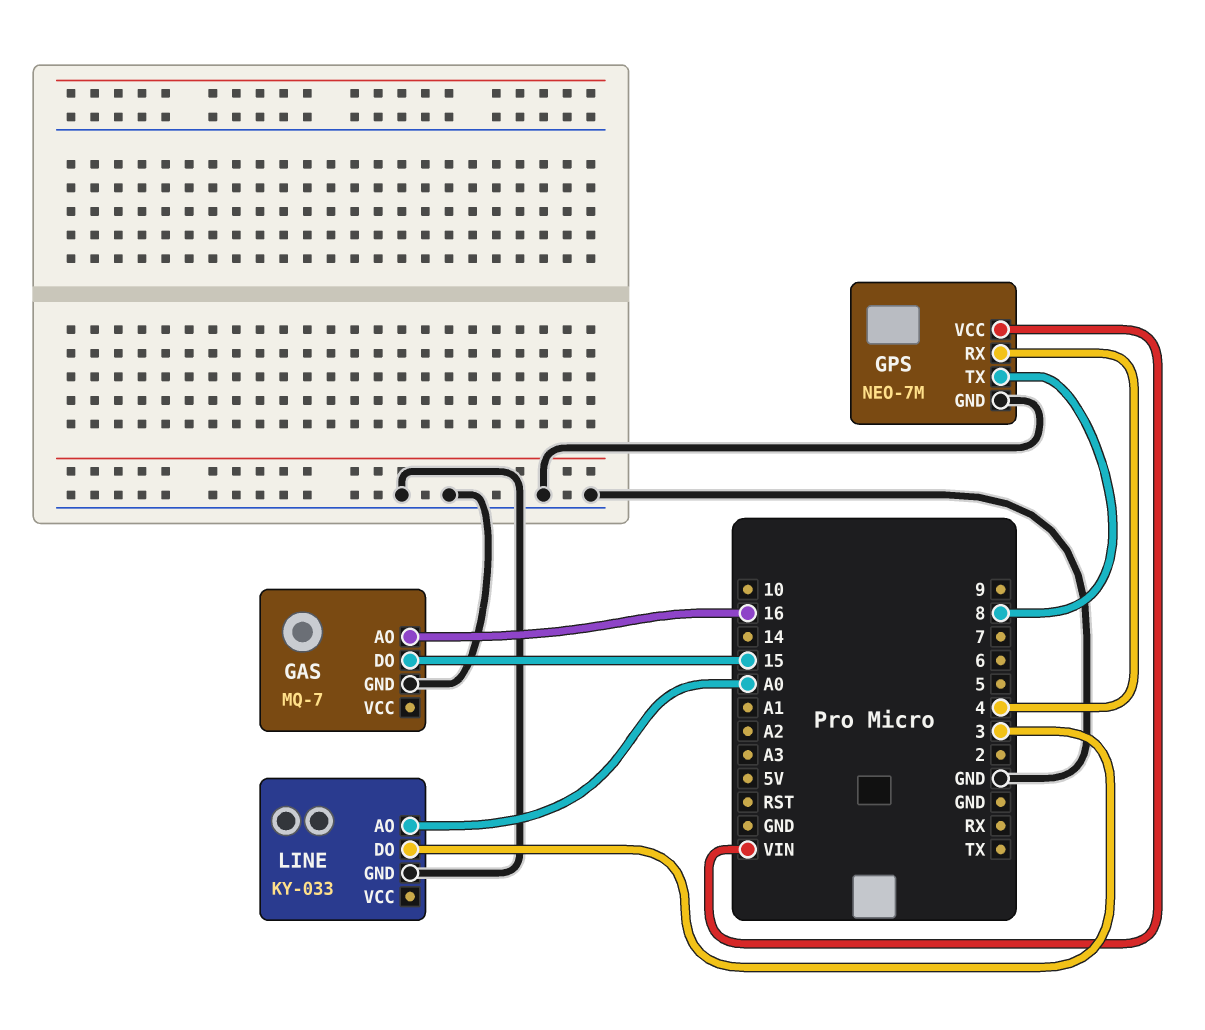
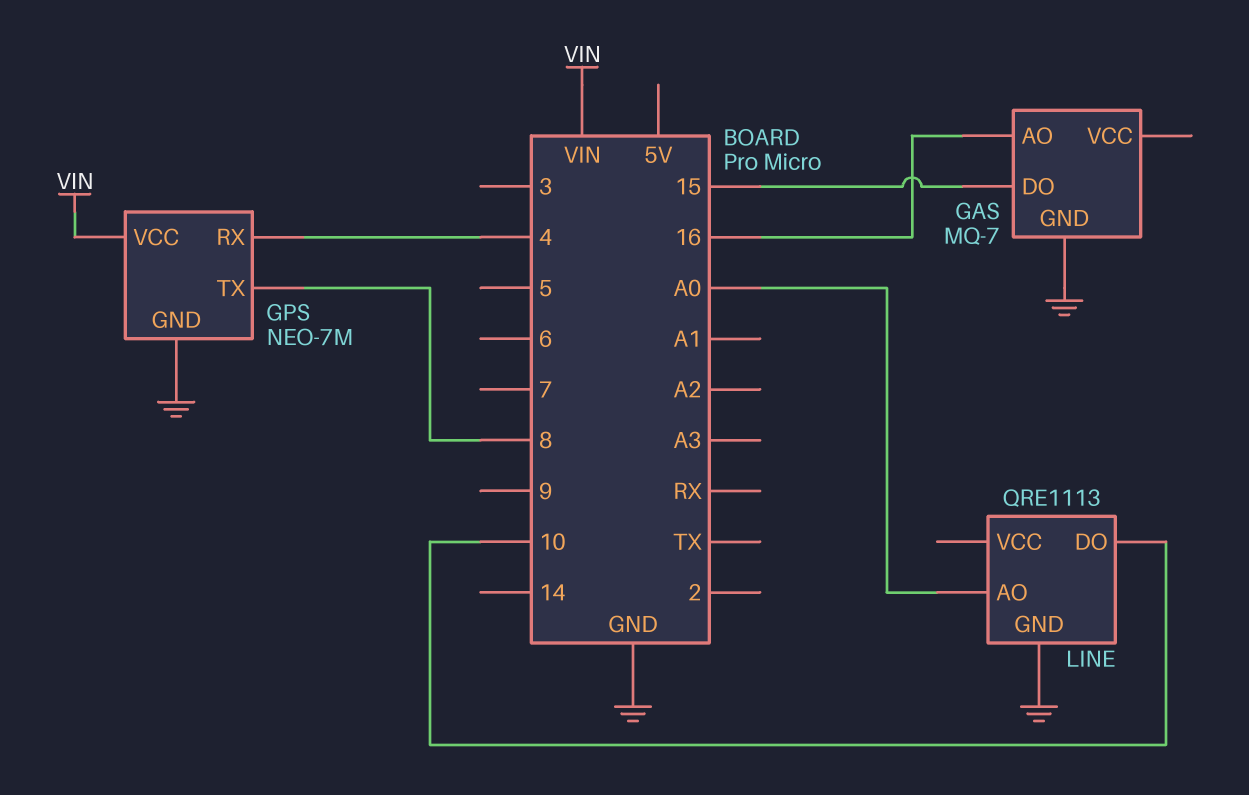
LINE: KY-033 -> QRE1113
LINE pin DO: 3 -> 10

